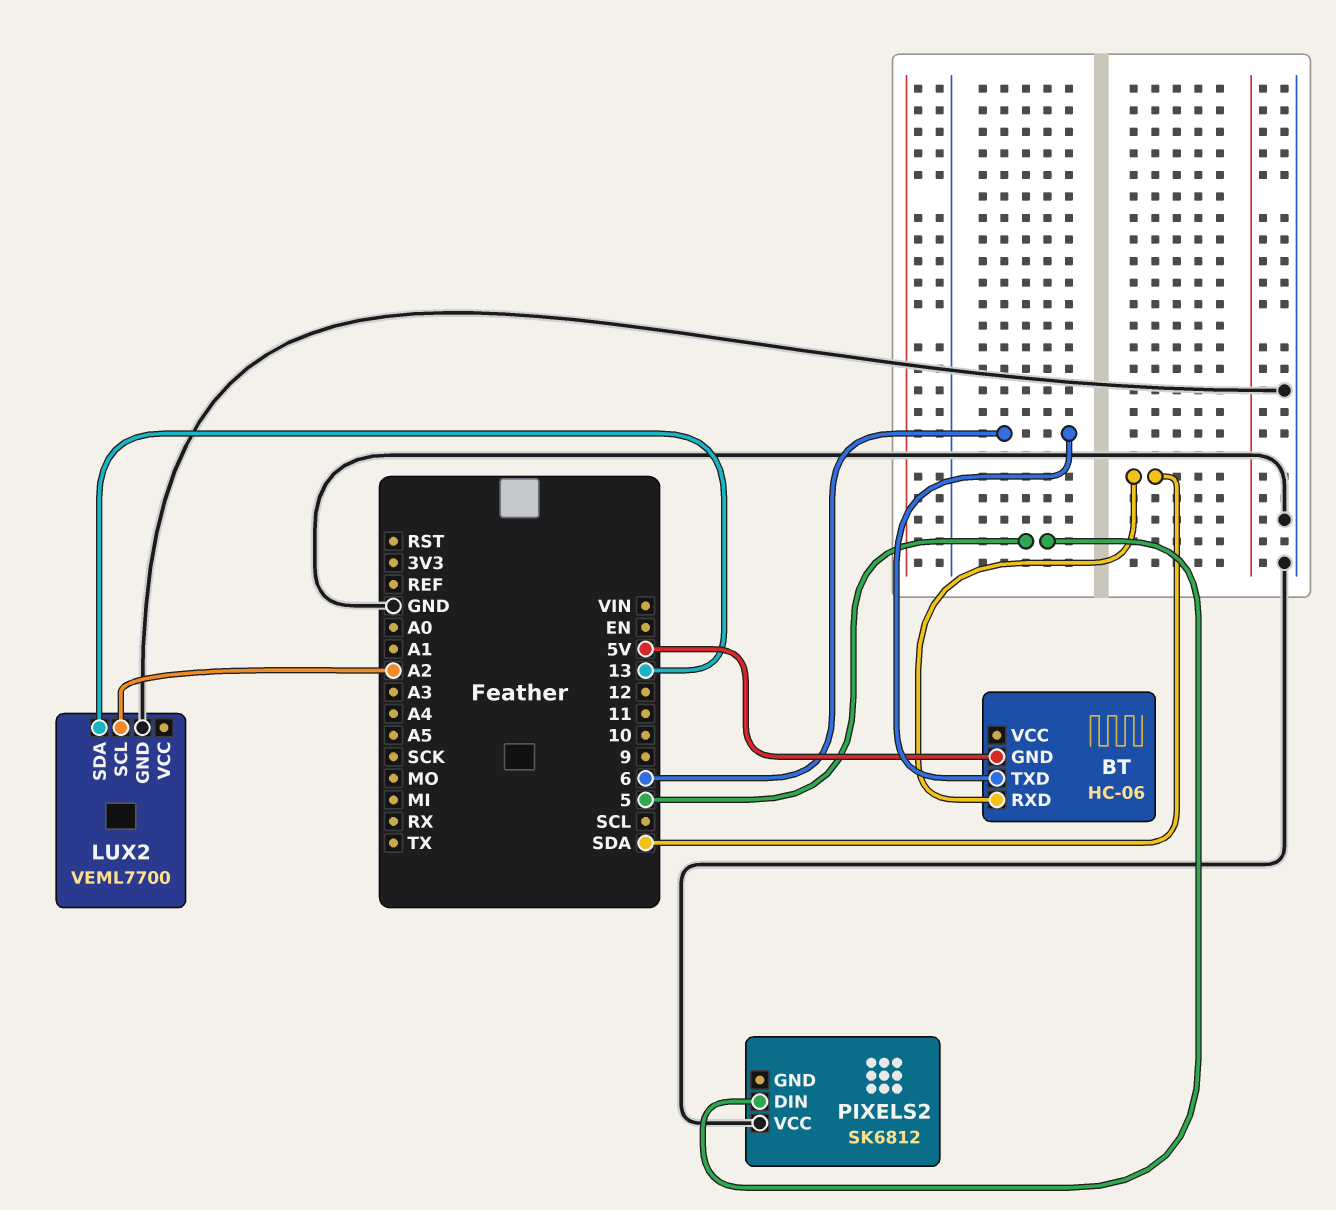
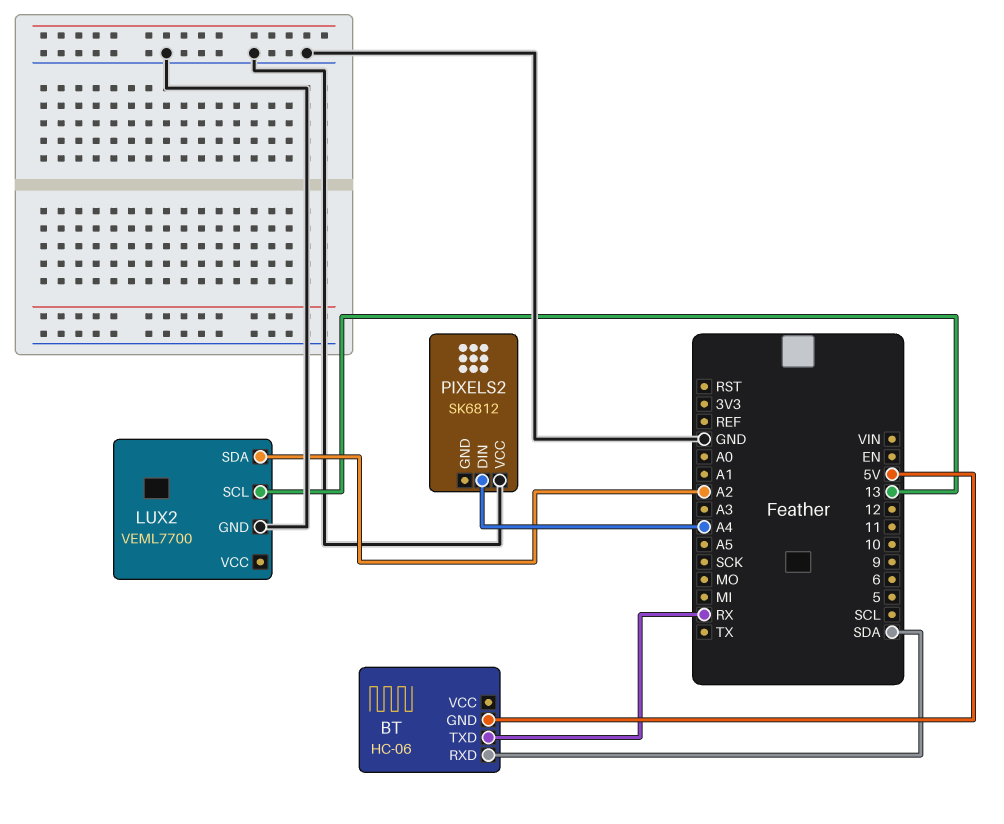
BT pin TXD: 6 -> RX
LUX2 pin SCL: A2 -> 13
LUX2 pin SDA: 13 -> A2
PIXELS2 pin DIN: 5 -> A4

